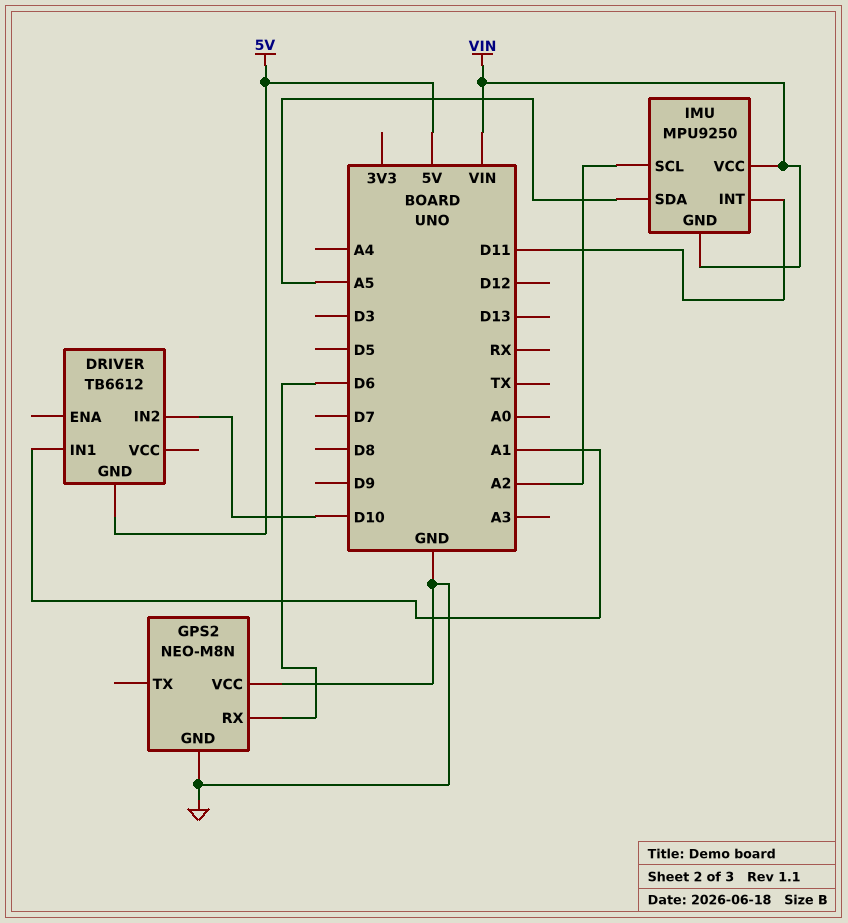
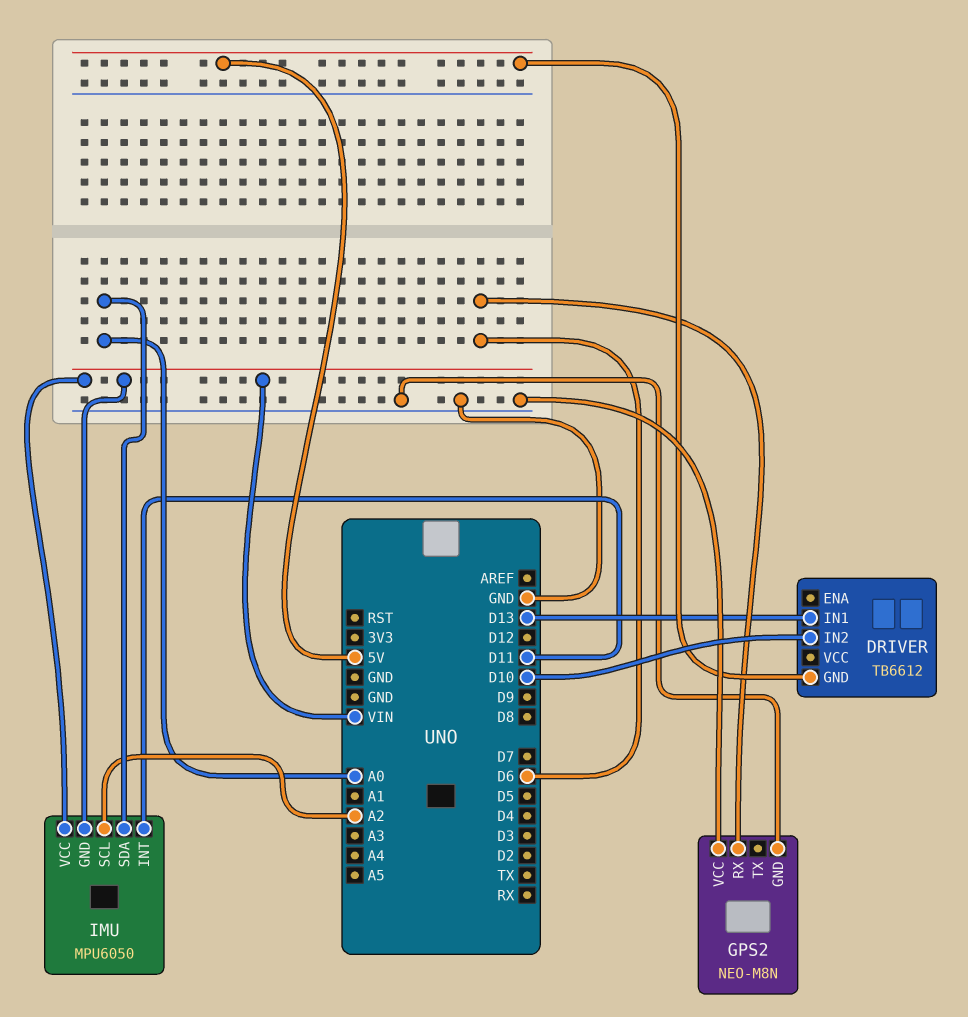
DRIVER pin IN1: A1 -> D13
IMU: MPU9250 -> MPU6050
IMU pin SDA: A5 -> A0

